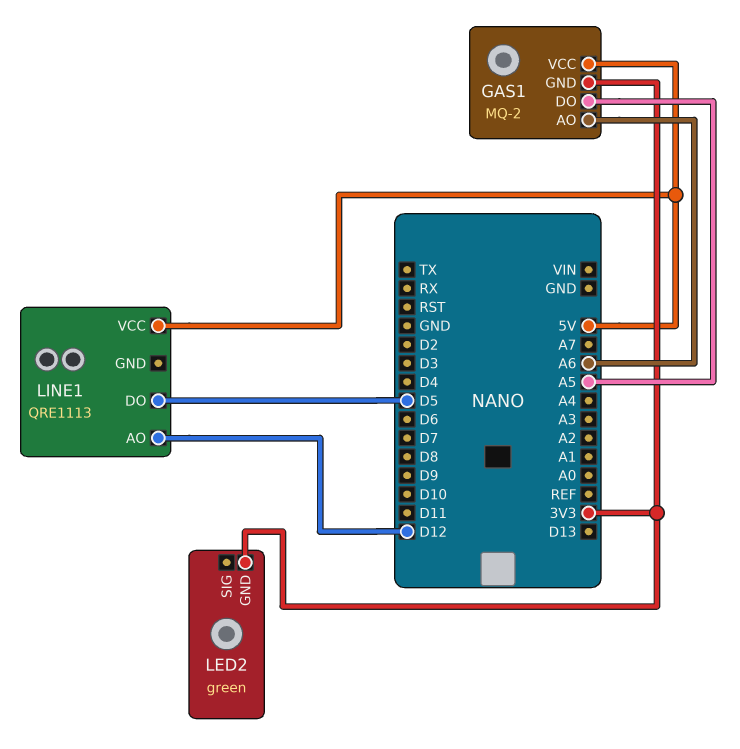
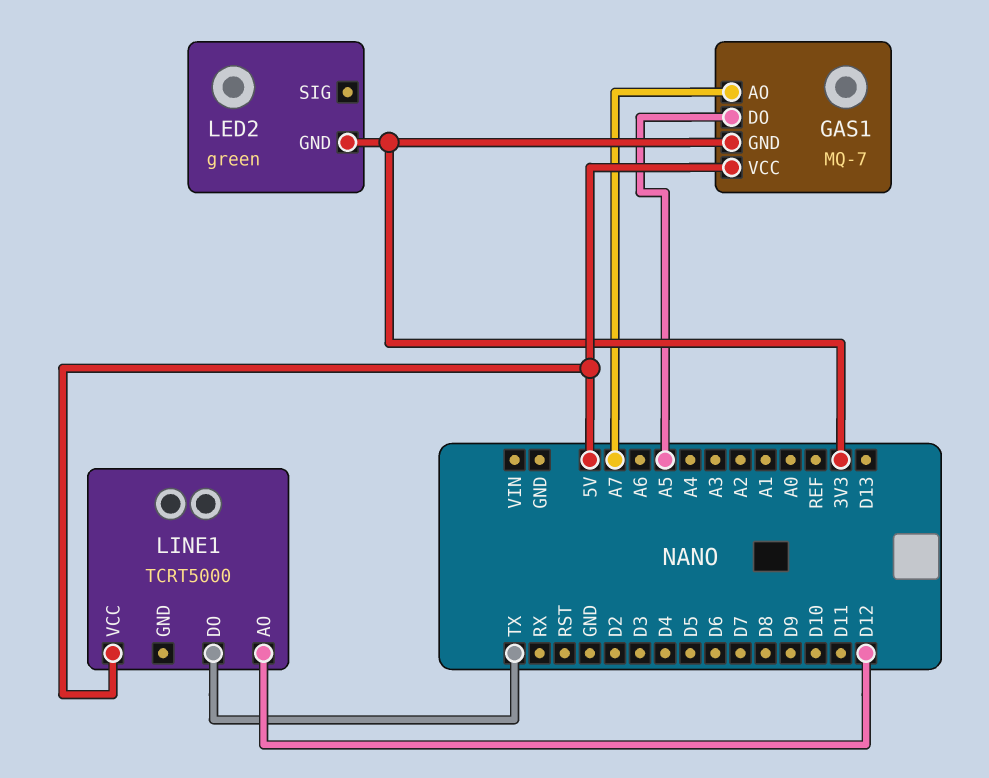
GAS1: MQ-2 -> MQ-7
GAS1 pin AO: A6 -> A7
LINE1: QRE1113 -> TCRT5000
LINE1 pin DO: D5 -> TX

